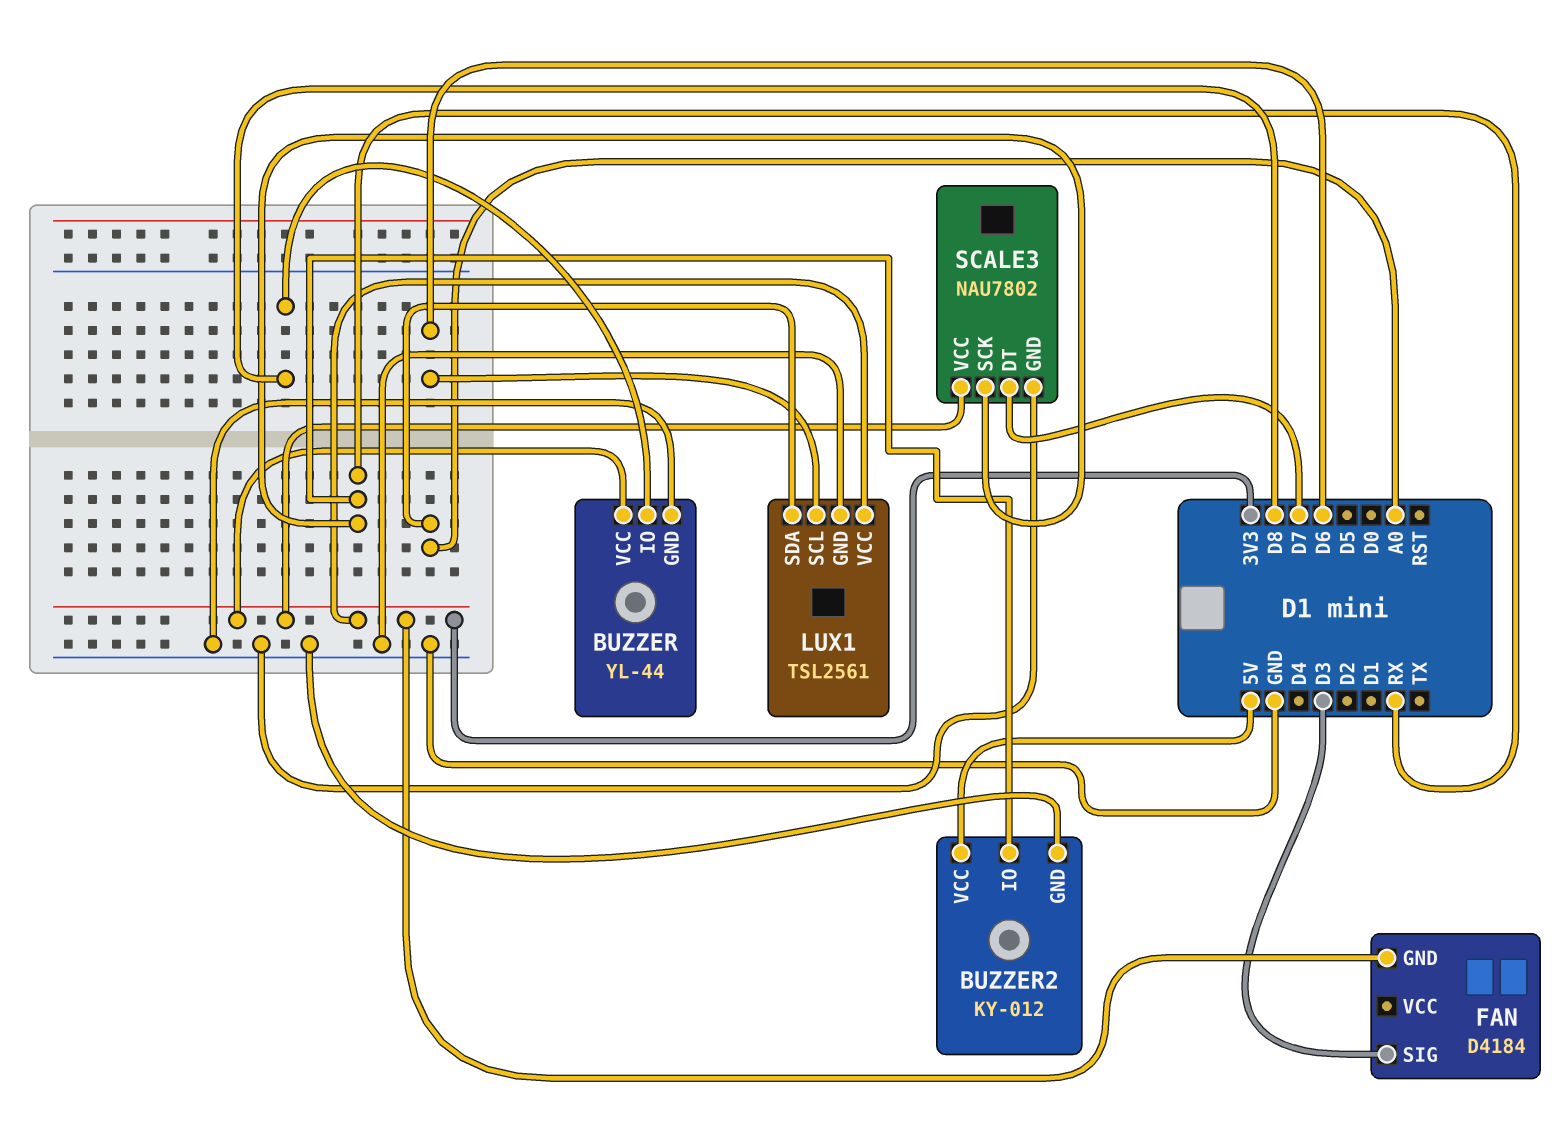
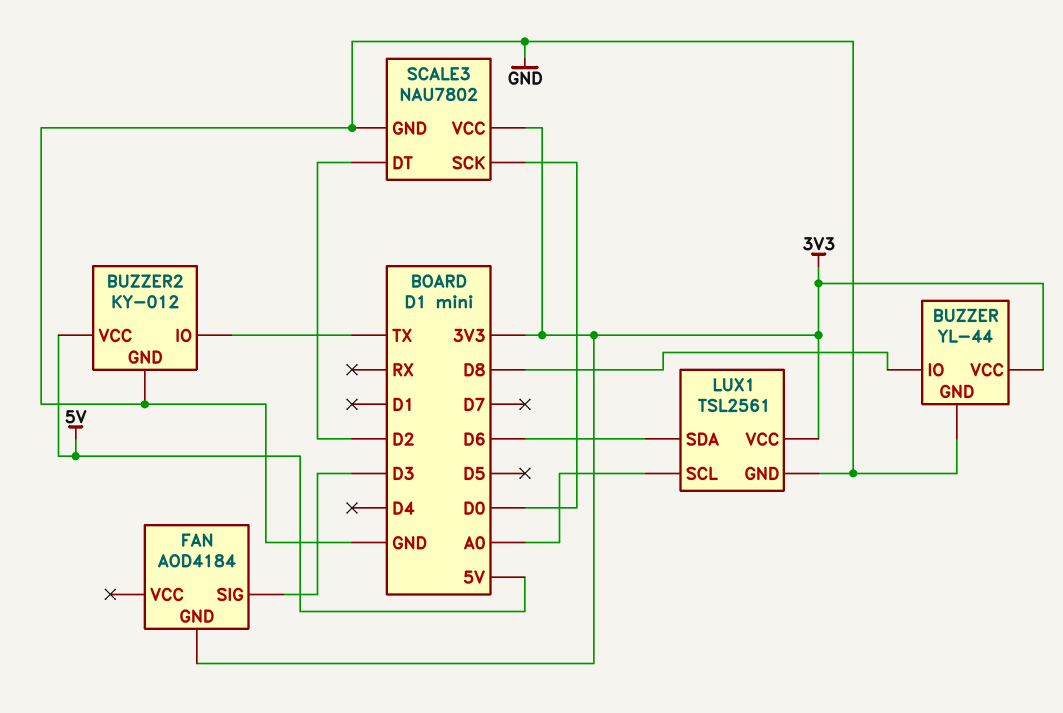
BUZZER2 pin IO: RX -> TX
FAN: D4184 -> AOD4184
LUX1 pin SCL: D6 -> A0
LUX1 pin SDA: A0 -> D6
SCALE3 pin DT: D7 -> D2
SCALE3 pin SCK: RX -> D0

